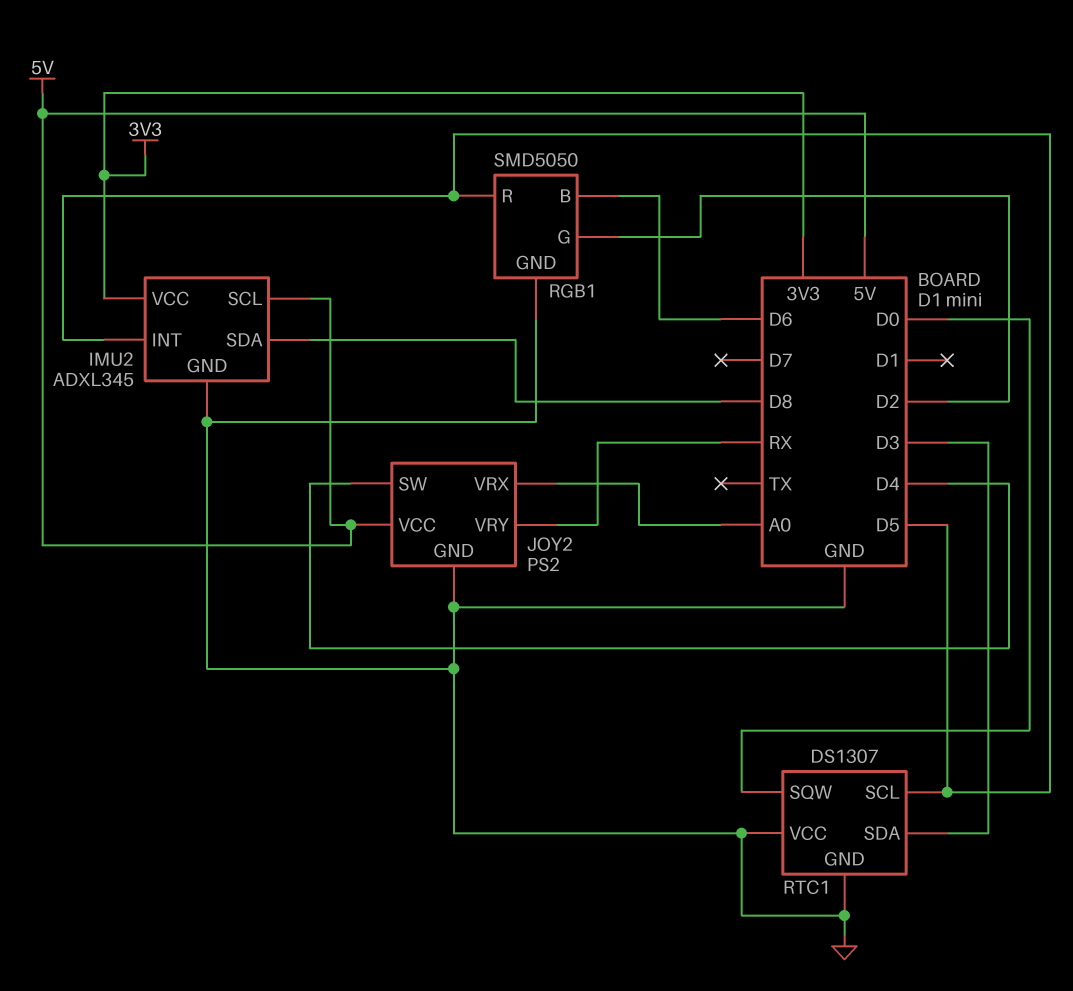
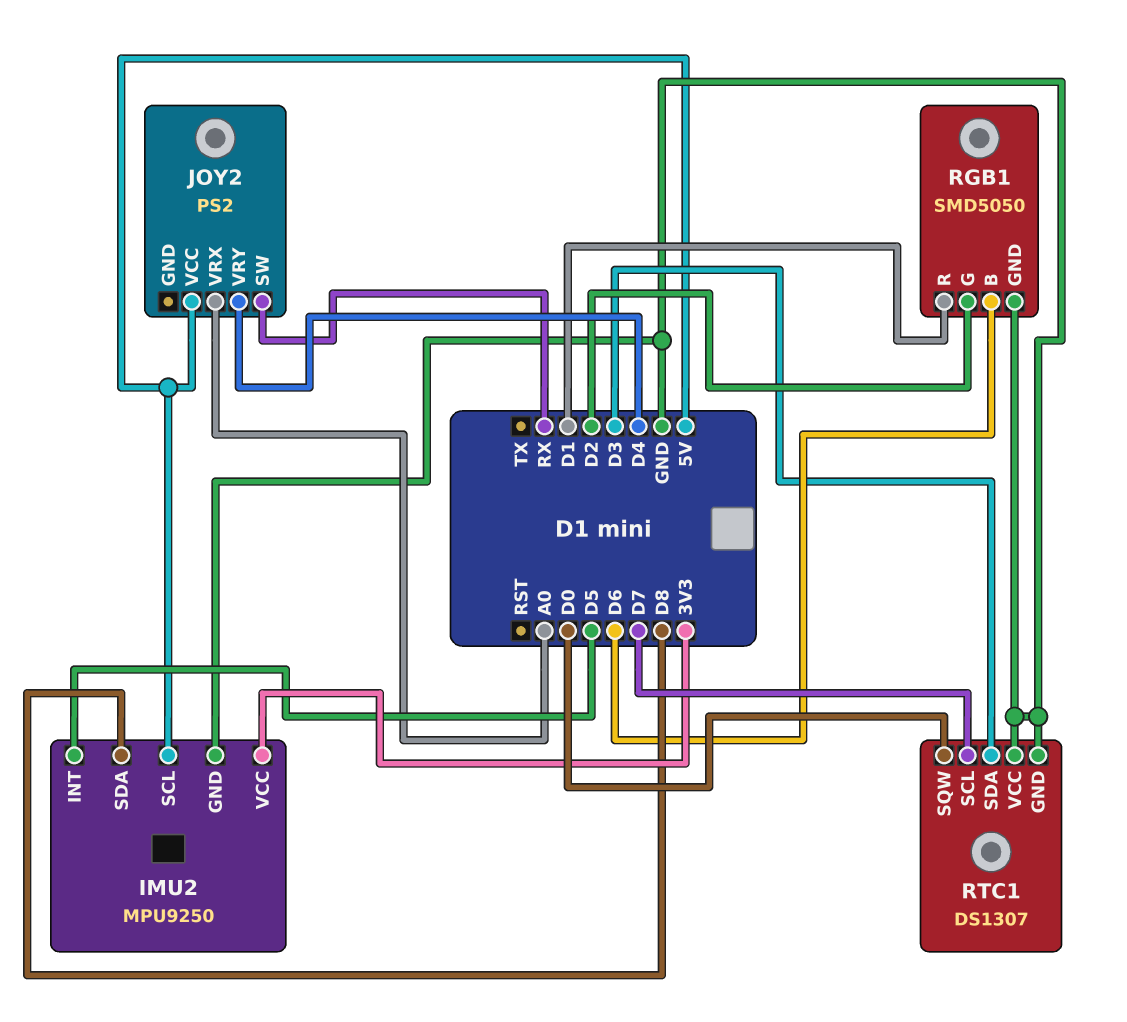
IMU2: ADXL345 -> MPU9250
JOY2 pin GND: GND -> none
JOY2 pin SW: D4 -> RX
JOY2 pin VRY: RX -> D4
RGB1 pin R: D5 -> D1
RTC1 pin SCL: D5 -> D7

